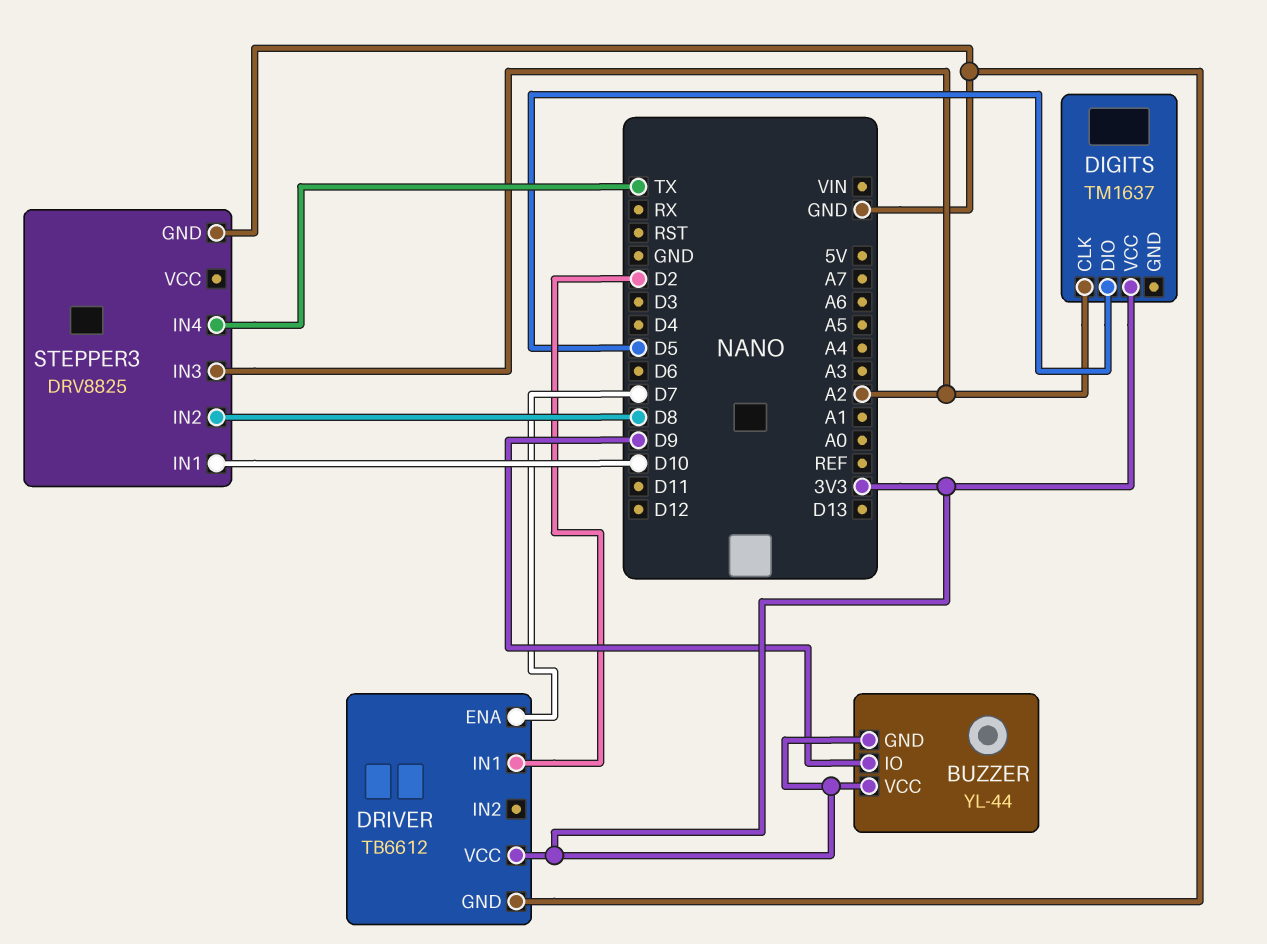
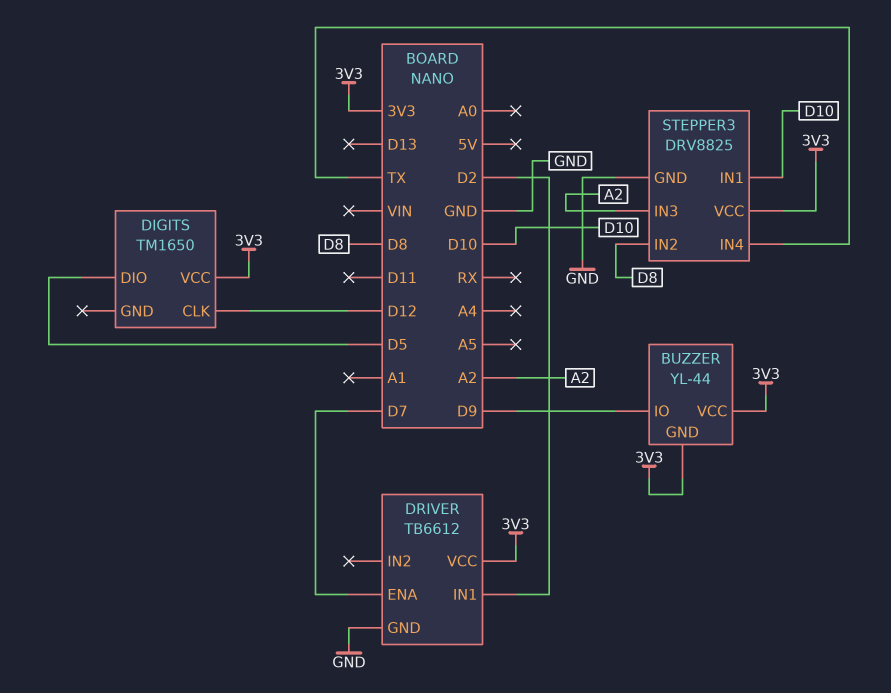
DIGITS: TM1637 -> TM1650
DIGITS pin CLK: A2 -> D12
STEPPER3 pin VCC: none -> 3V3

